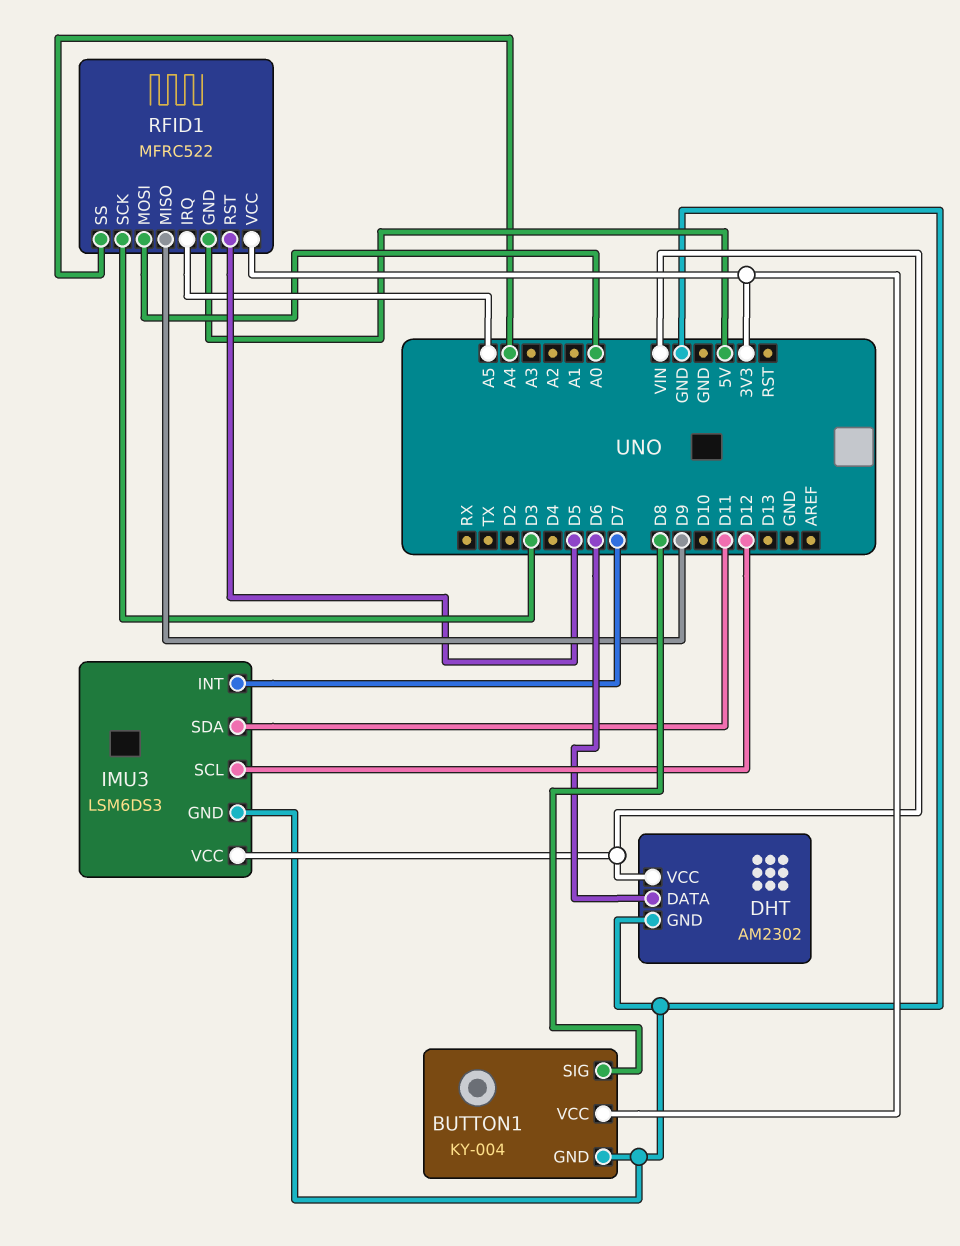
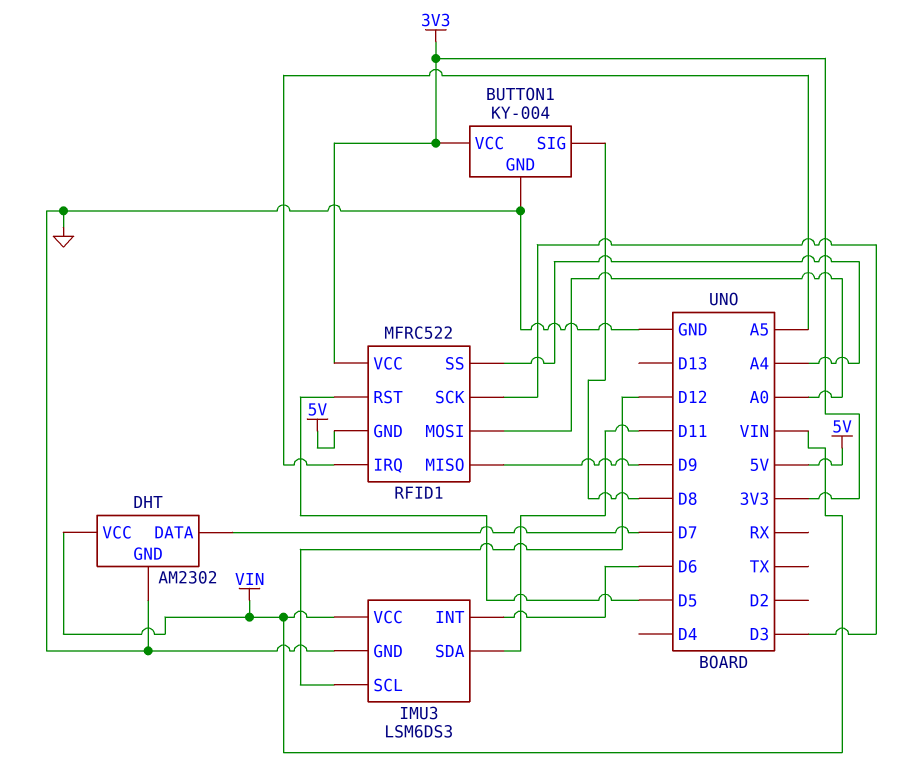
DHT pin DATA: D6 -> D7
IMU3 pin INT: D7 -> D6

